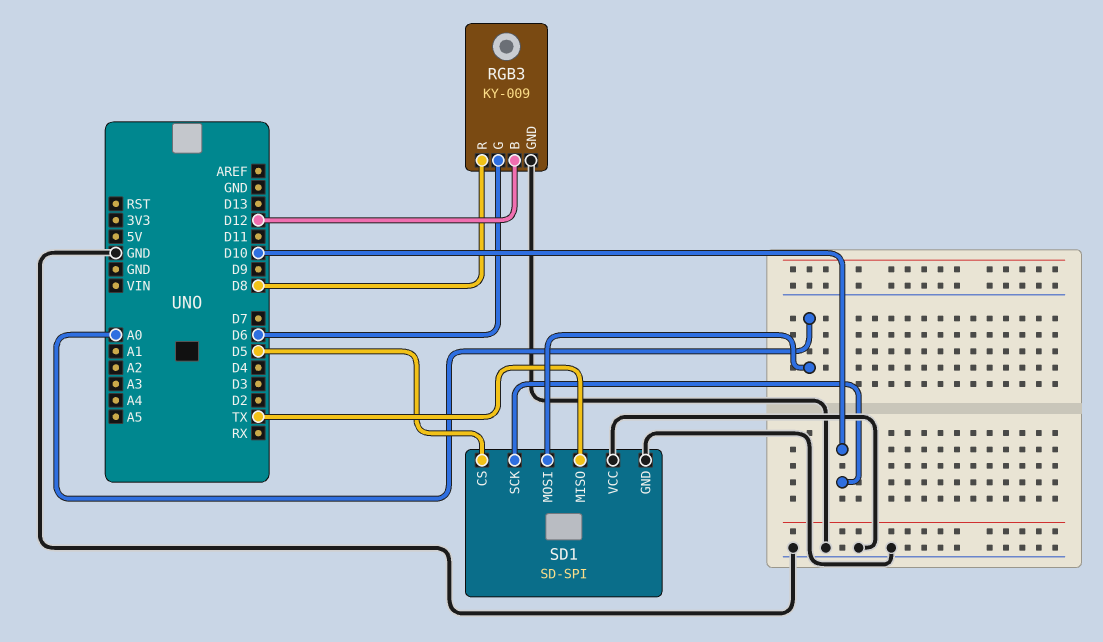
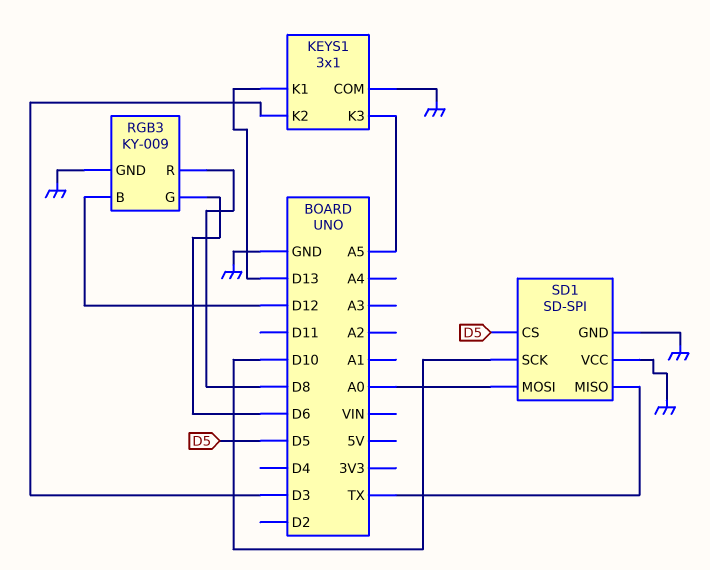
KEYS1: none -> 3x1
KEYS1 pin COM: none -> GND
KEYS1 pin K1: none -> D13
KEYS1 pin K2: none -> D3
KEYS1 pin K3: none -> A5

